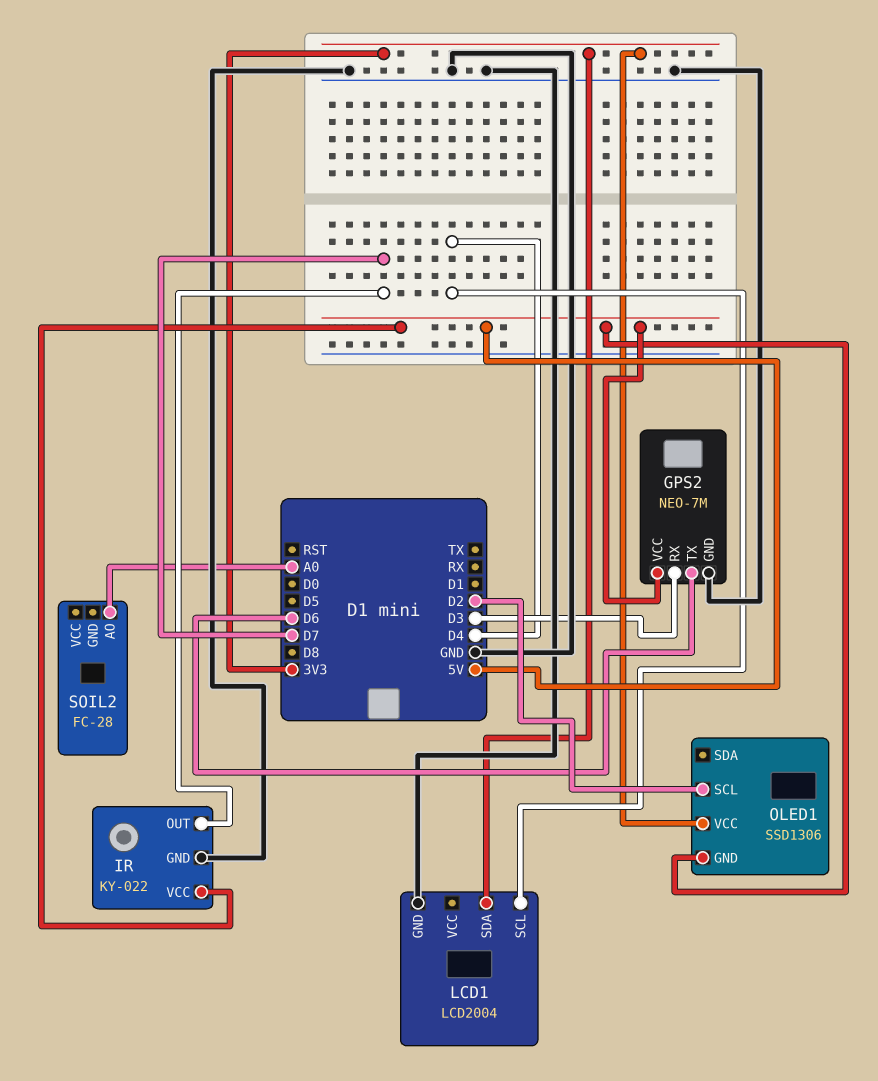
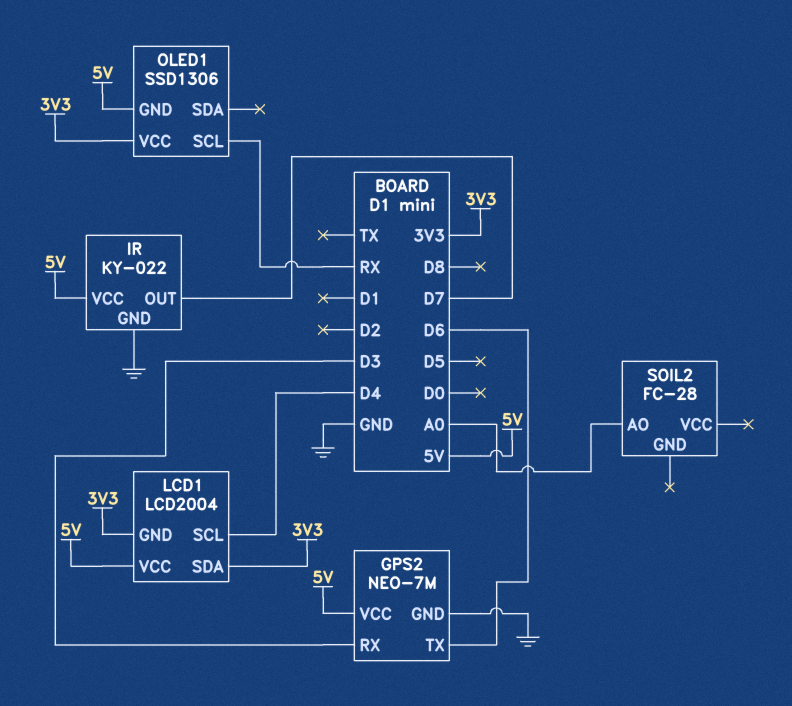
LCD1 pin GND: GND -> 3V3
LCD1 pin VCC: none -> 5V
OLED1 pin SCL: D2 -> RX

